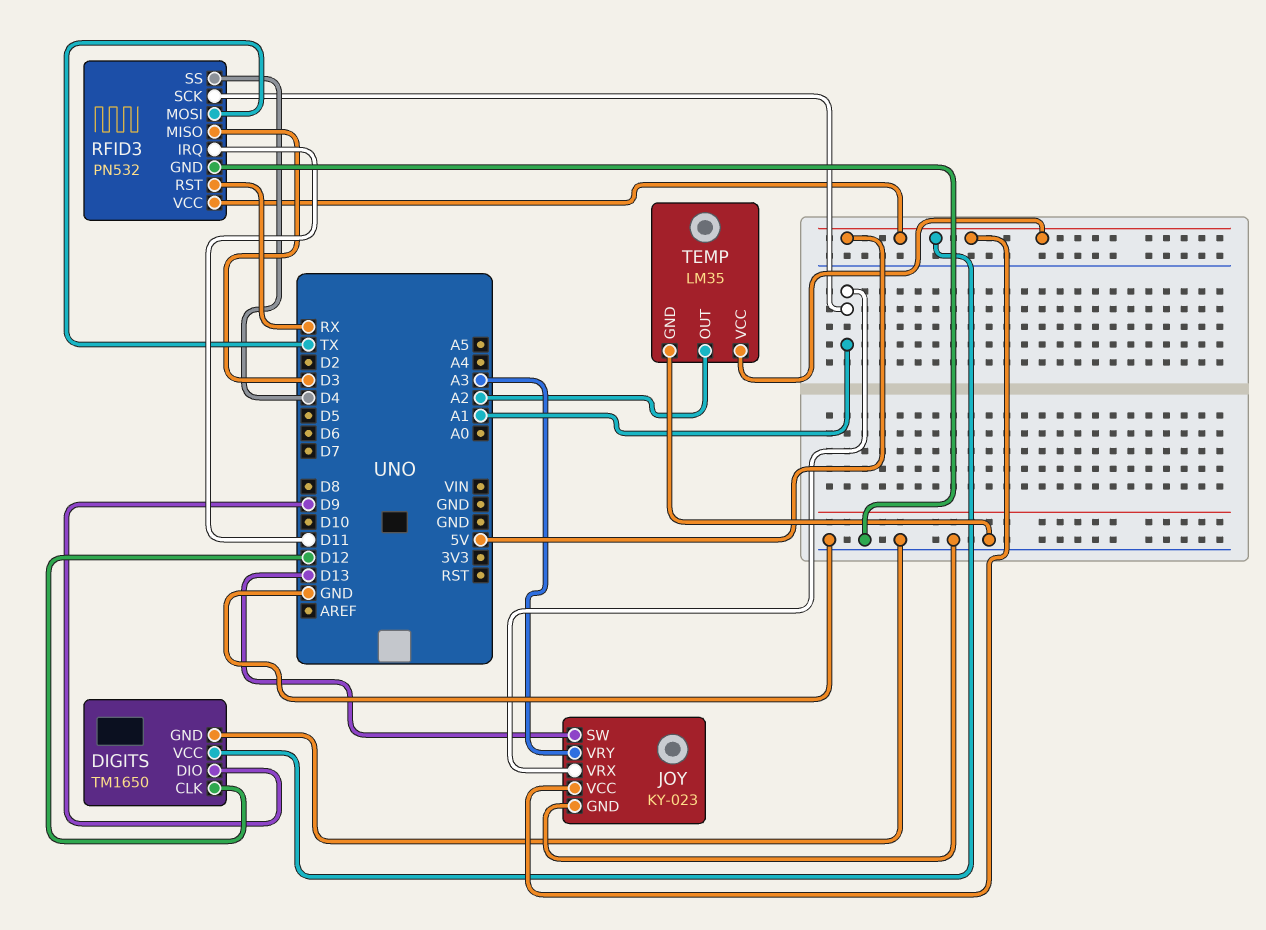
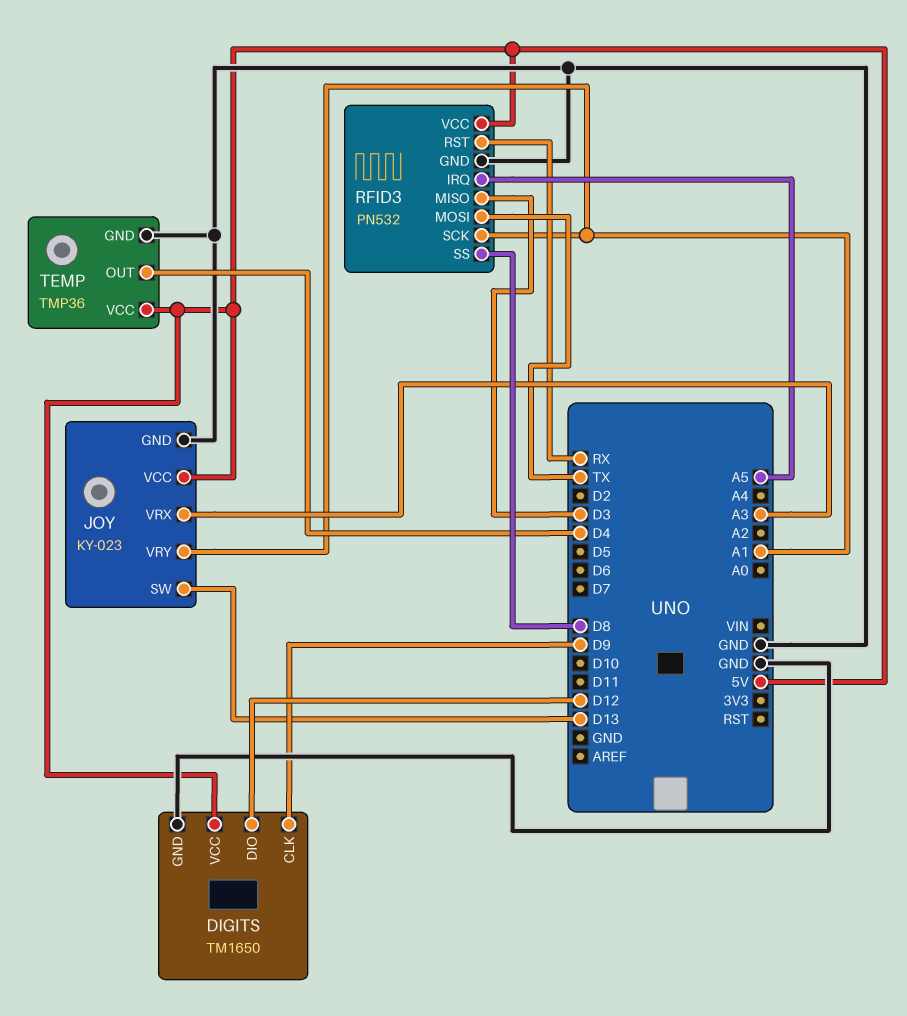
DIGITS pin CLK: D12 -> D9
DIGITS pin DIO: D9 -> D12
JOY pin VRX: A1 -> A3
JOY pin VRY: A3 -> A1
RFID3 pin IRQ: D11 -> A5
RFID3 pin SS: D4 -> D8
TEMP: LM35 -> TMP36
TEMP pin OUT: A2 -> D4

